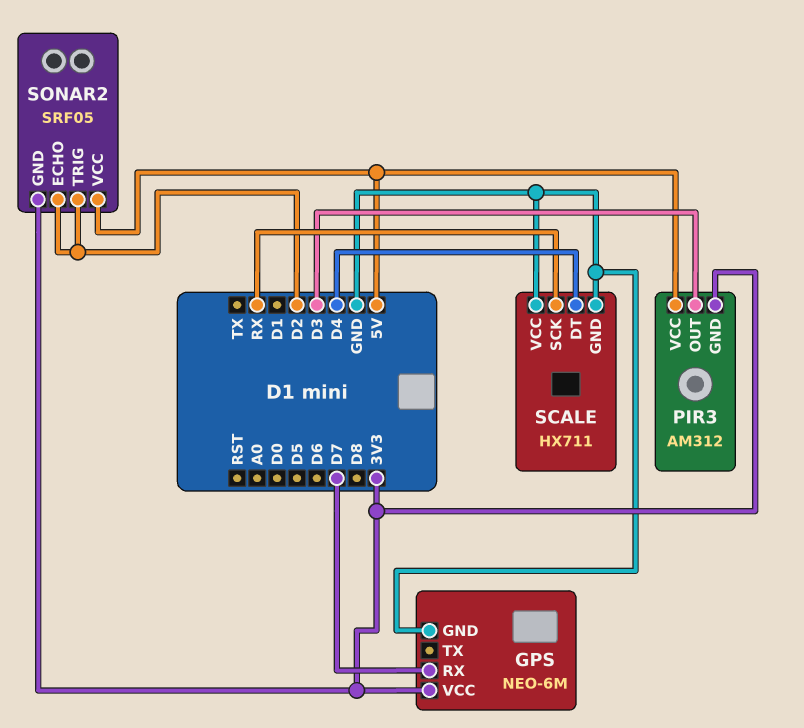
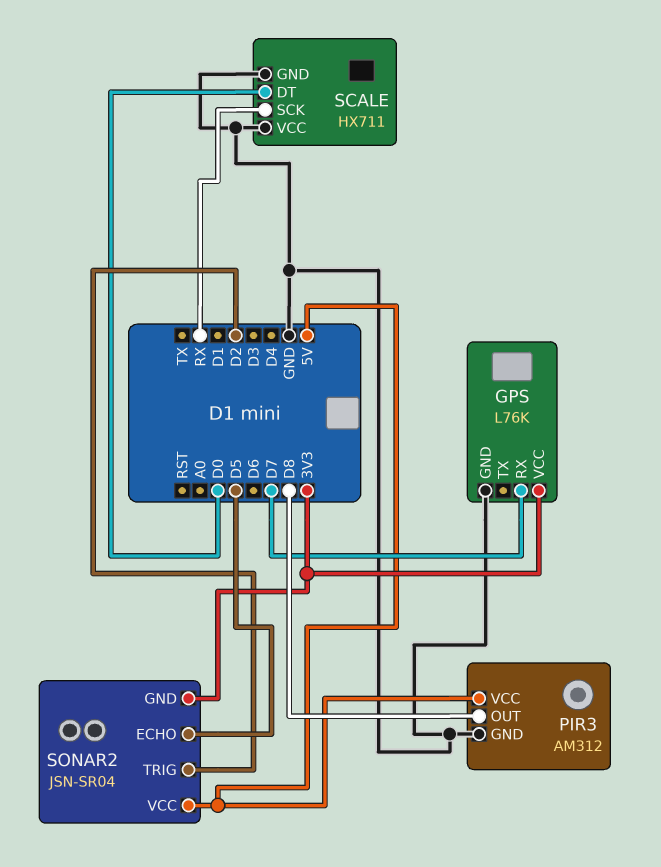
GPS: NEO-6M -> L76K
PIR3 pin GND: 3V3 -> GND
PIR3 pin OUT: D3 -> D8
SCALE pin DT: D4 -> D0
SONAR2: SRF05 -> JSN-SR04
SONAR2 pin ECHO: D2 -> D5

